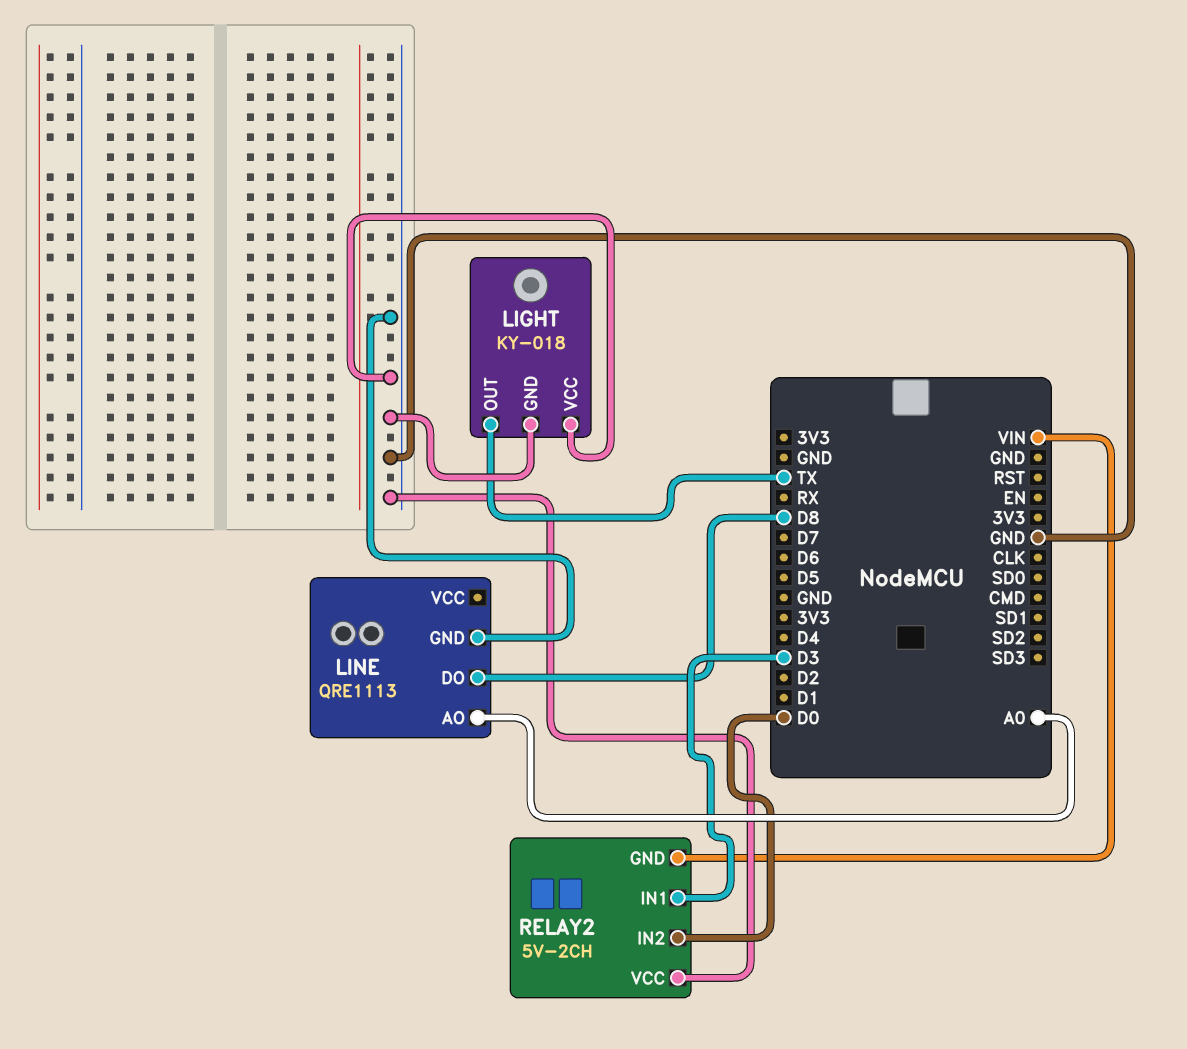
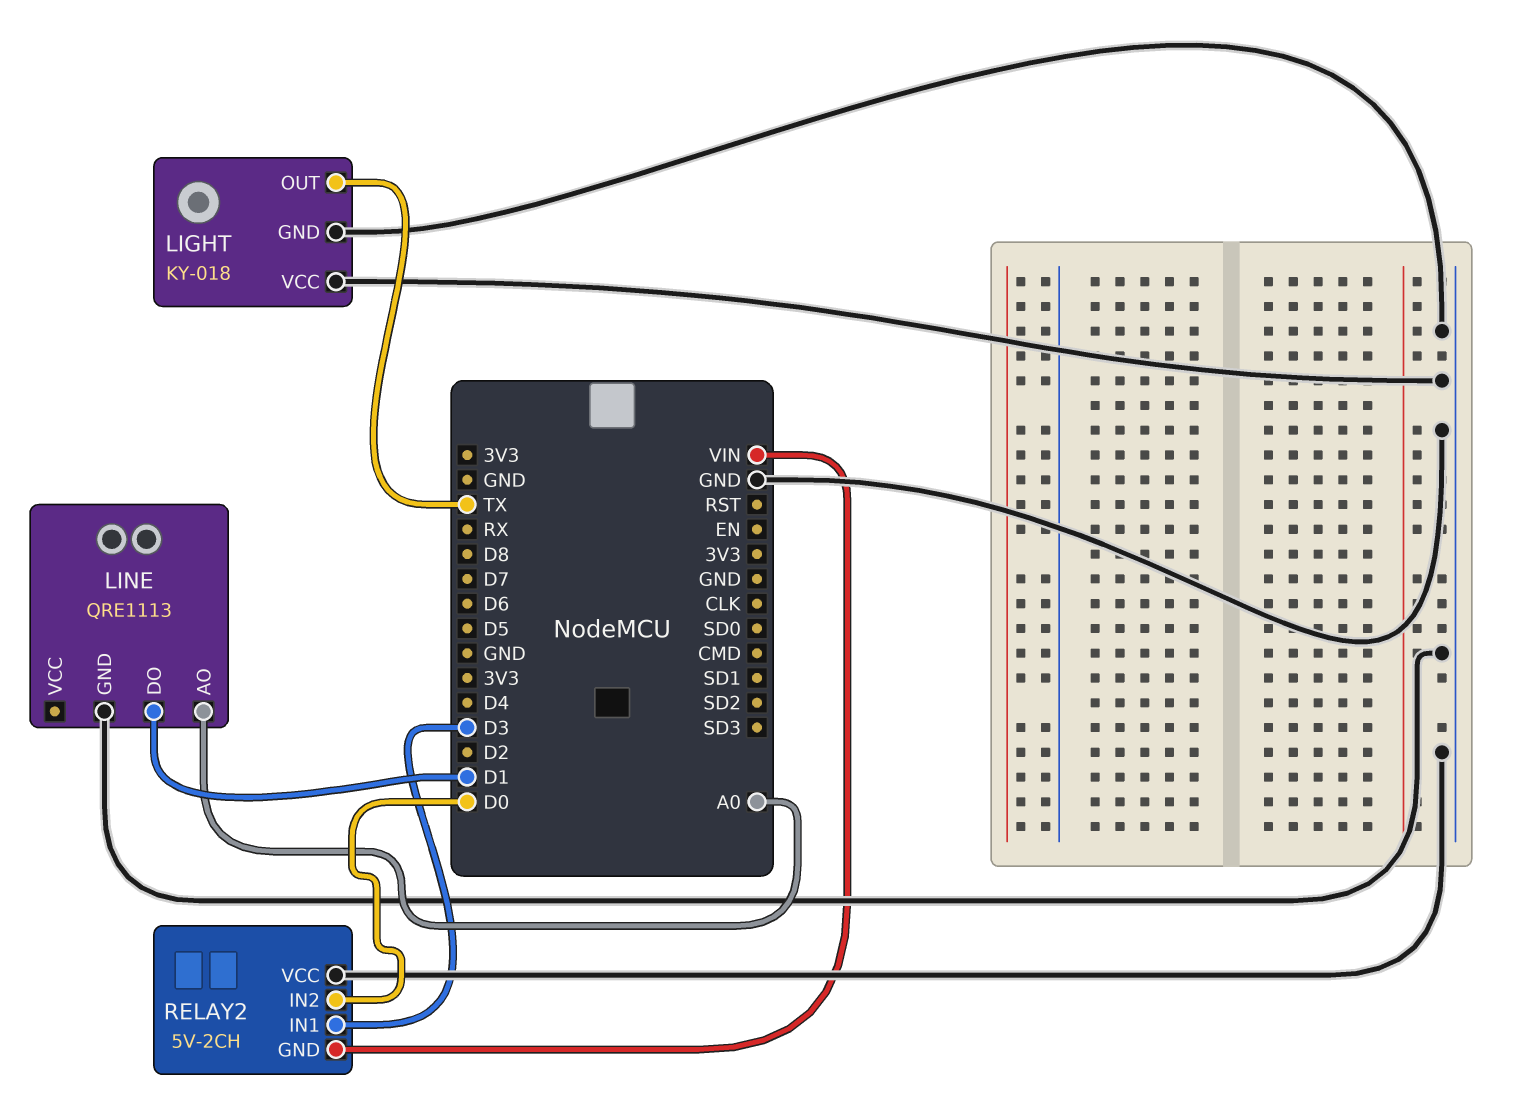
LINE pin DO: D8 -> D1

